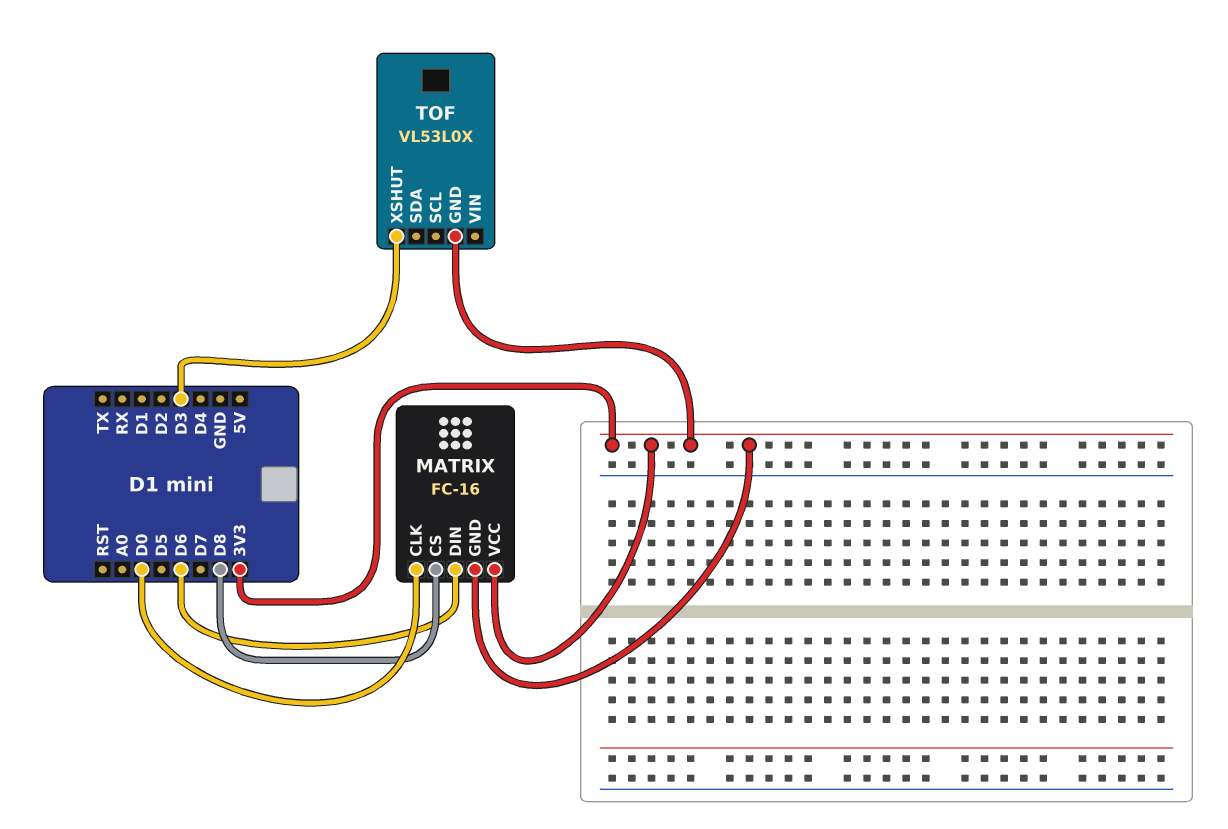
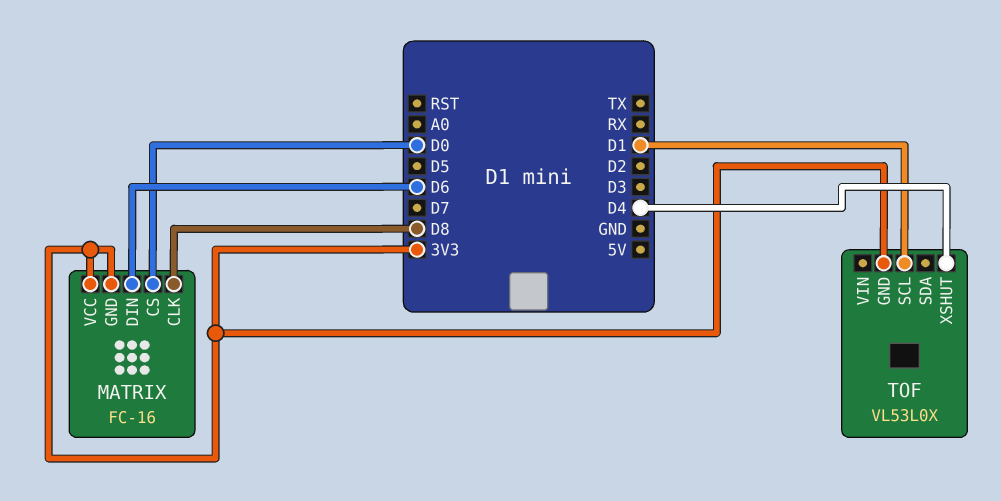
MATRIX pin CLK: D0 -> D8
MATRIX pin CS: D8 -> D0
TOF pin SCL: none -> D1
TOF pin XSHUT: D3 -> D4

